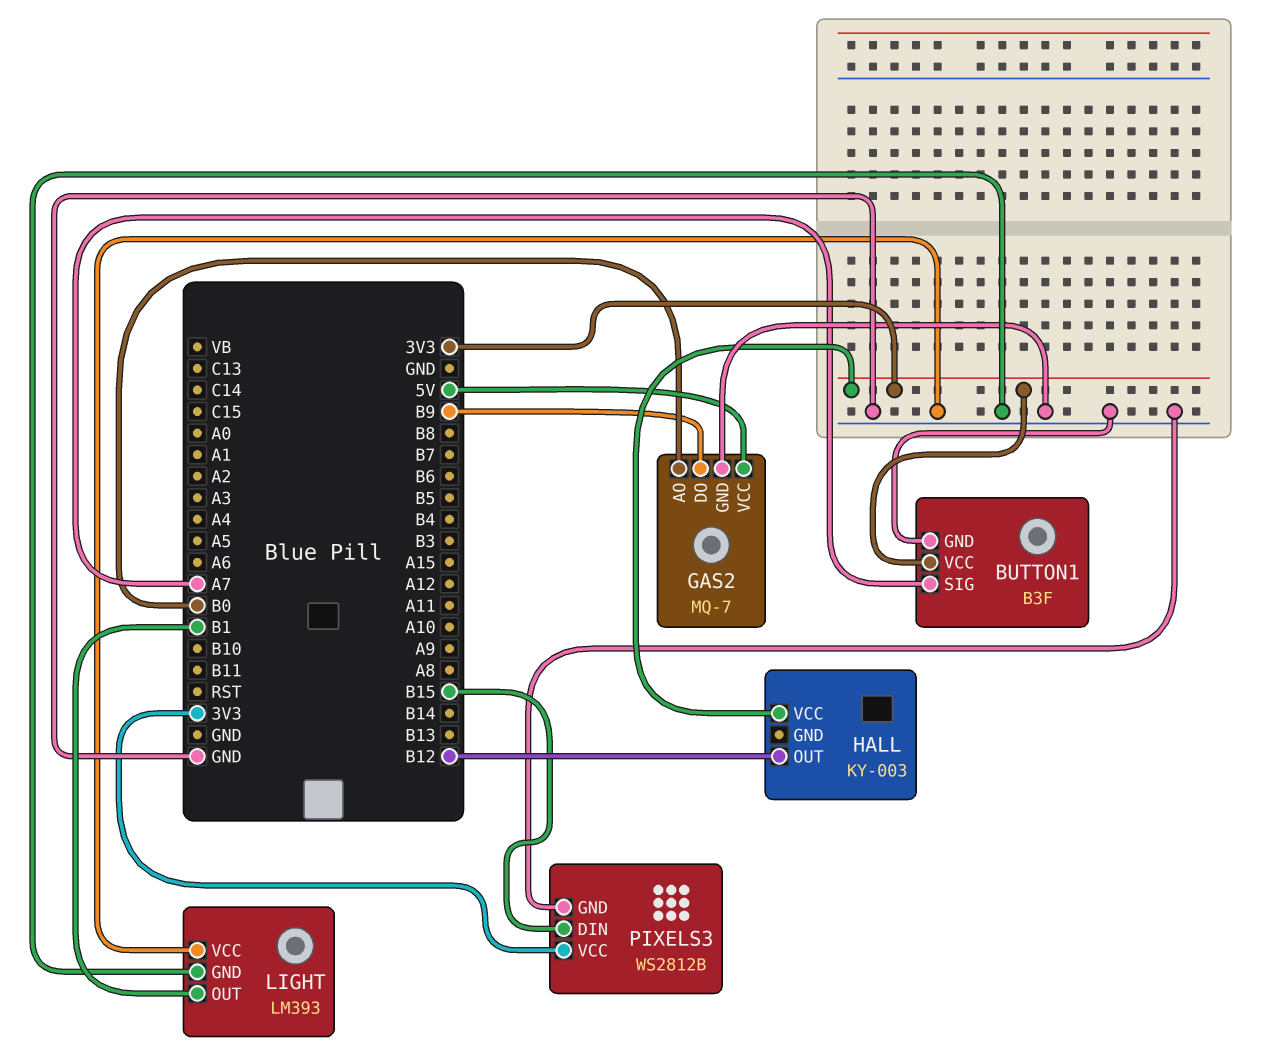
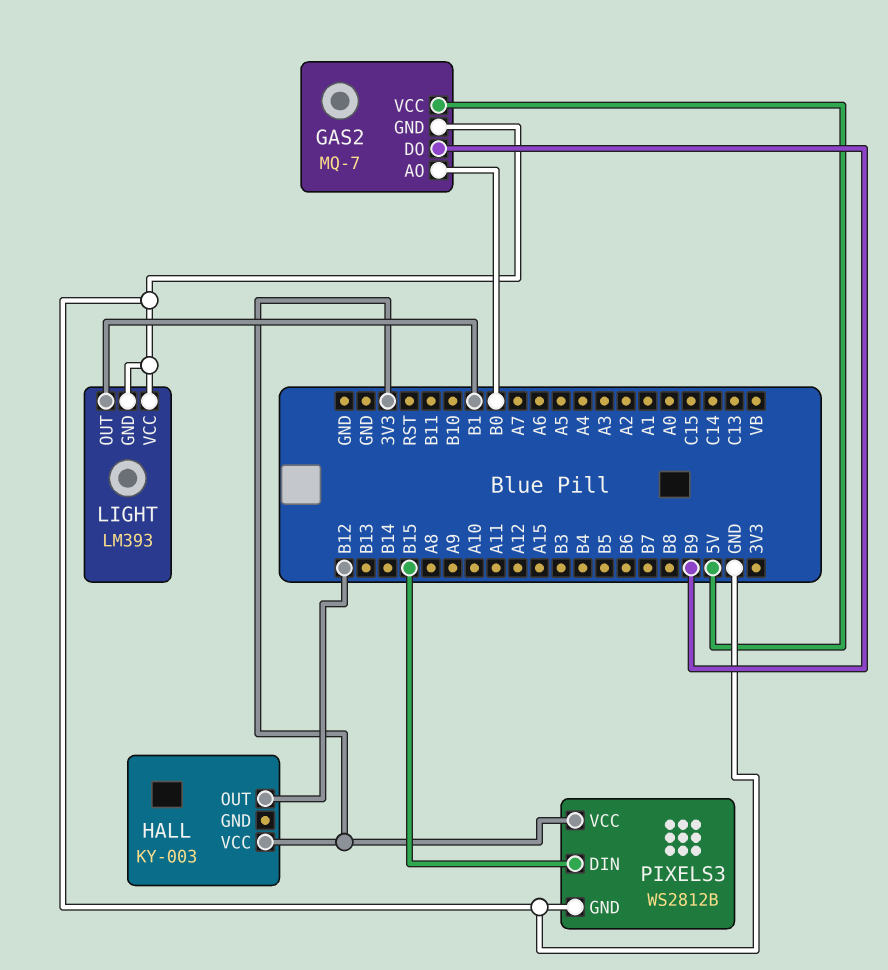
BUTTON1: B3F -> none
BUTTON1 pin GND: GND -> none
BUTTON1 pin SIG: A7 -> none
BUTTON1 pin VCC: 3V3 -> none

